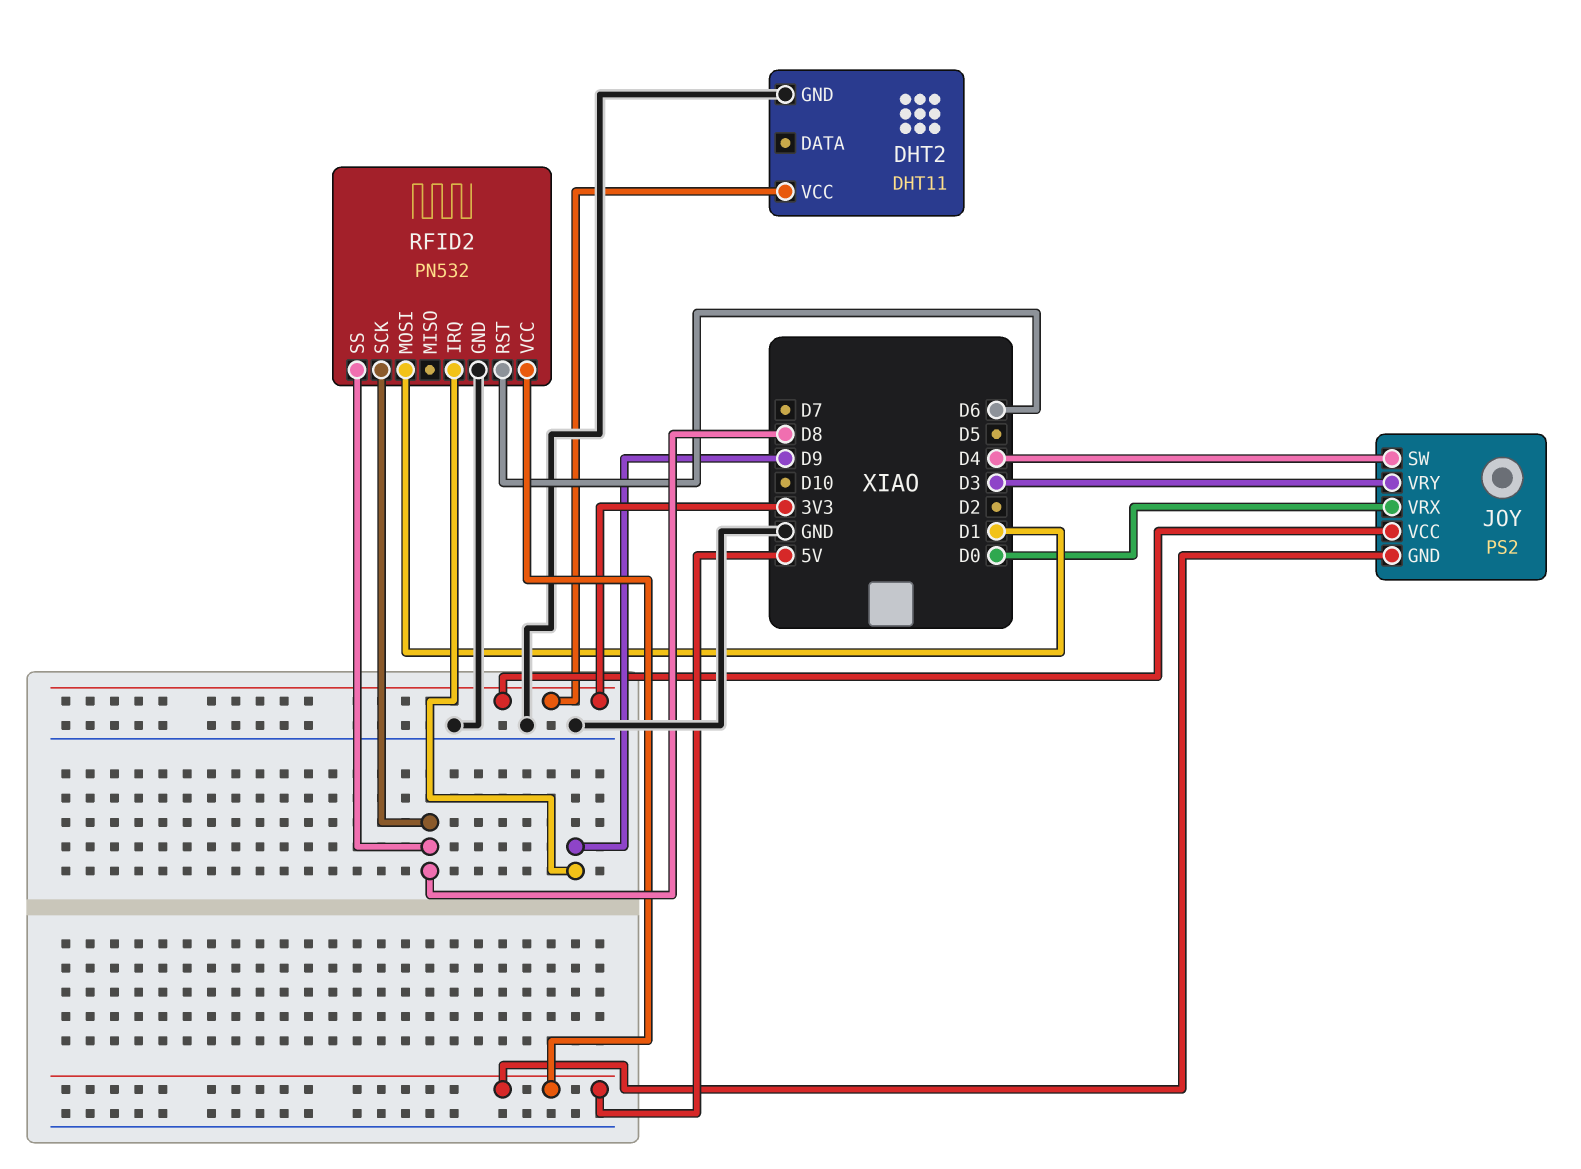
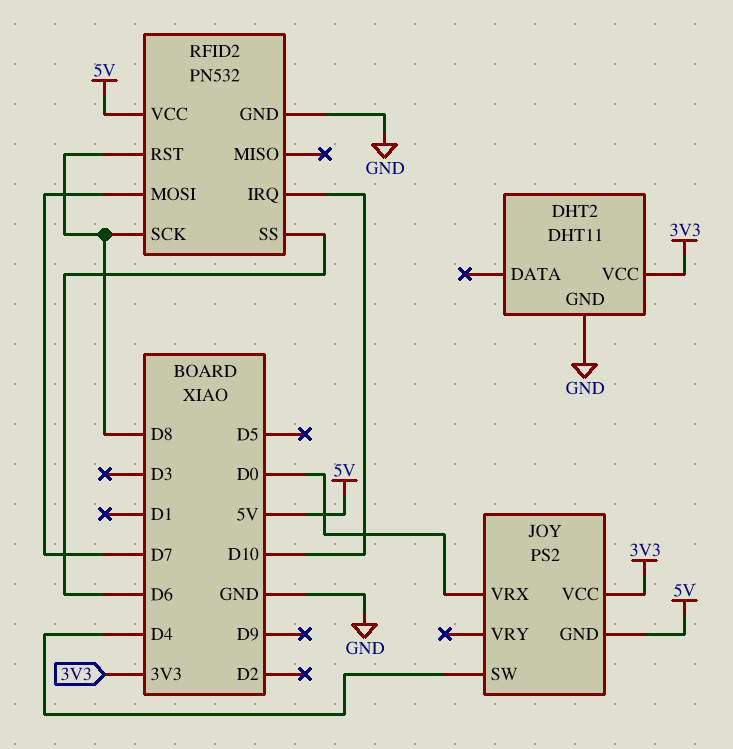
JOY pin VRY: D3 -> none
RFID2 pin IRQ: D9 -> D10
RFID2 pin MOSI: D1 -> D7
RFID2 pin RST: D6 -> D8
RFID2 pin SS: D8 -> D6

